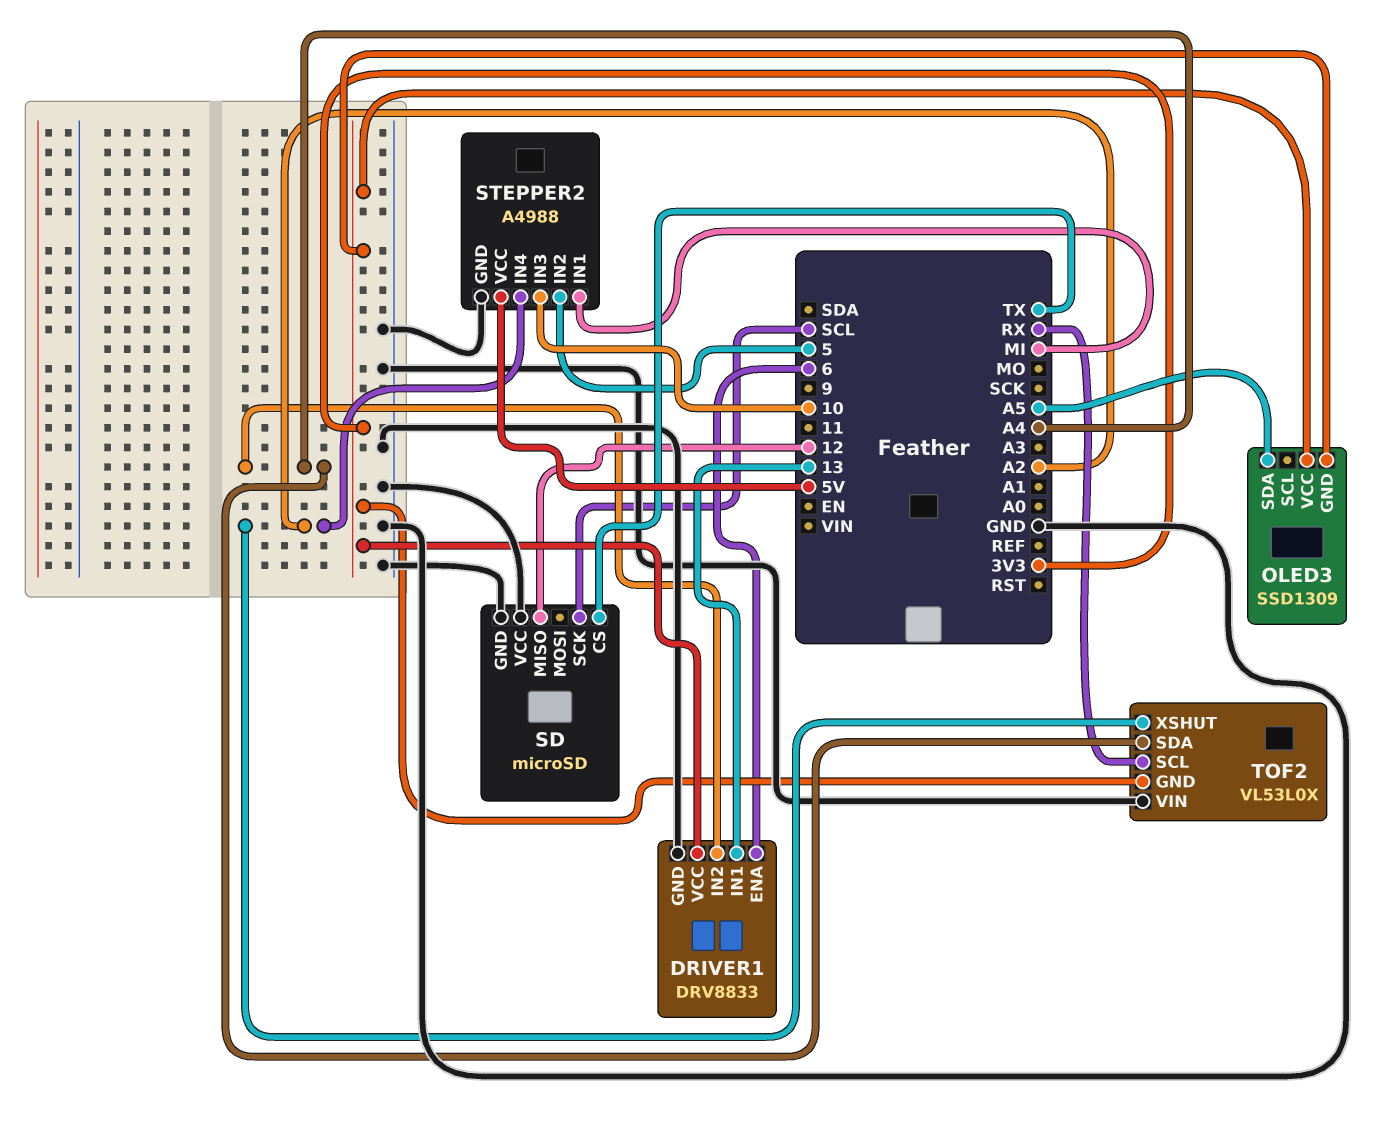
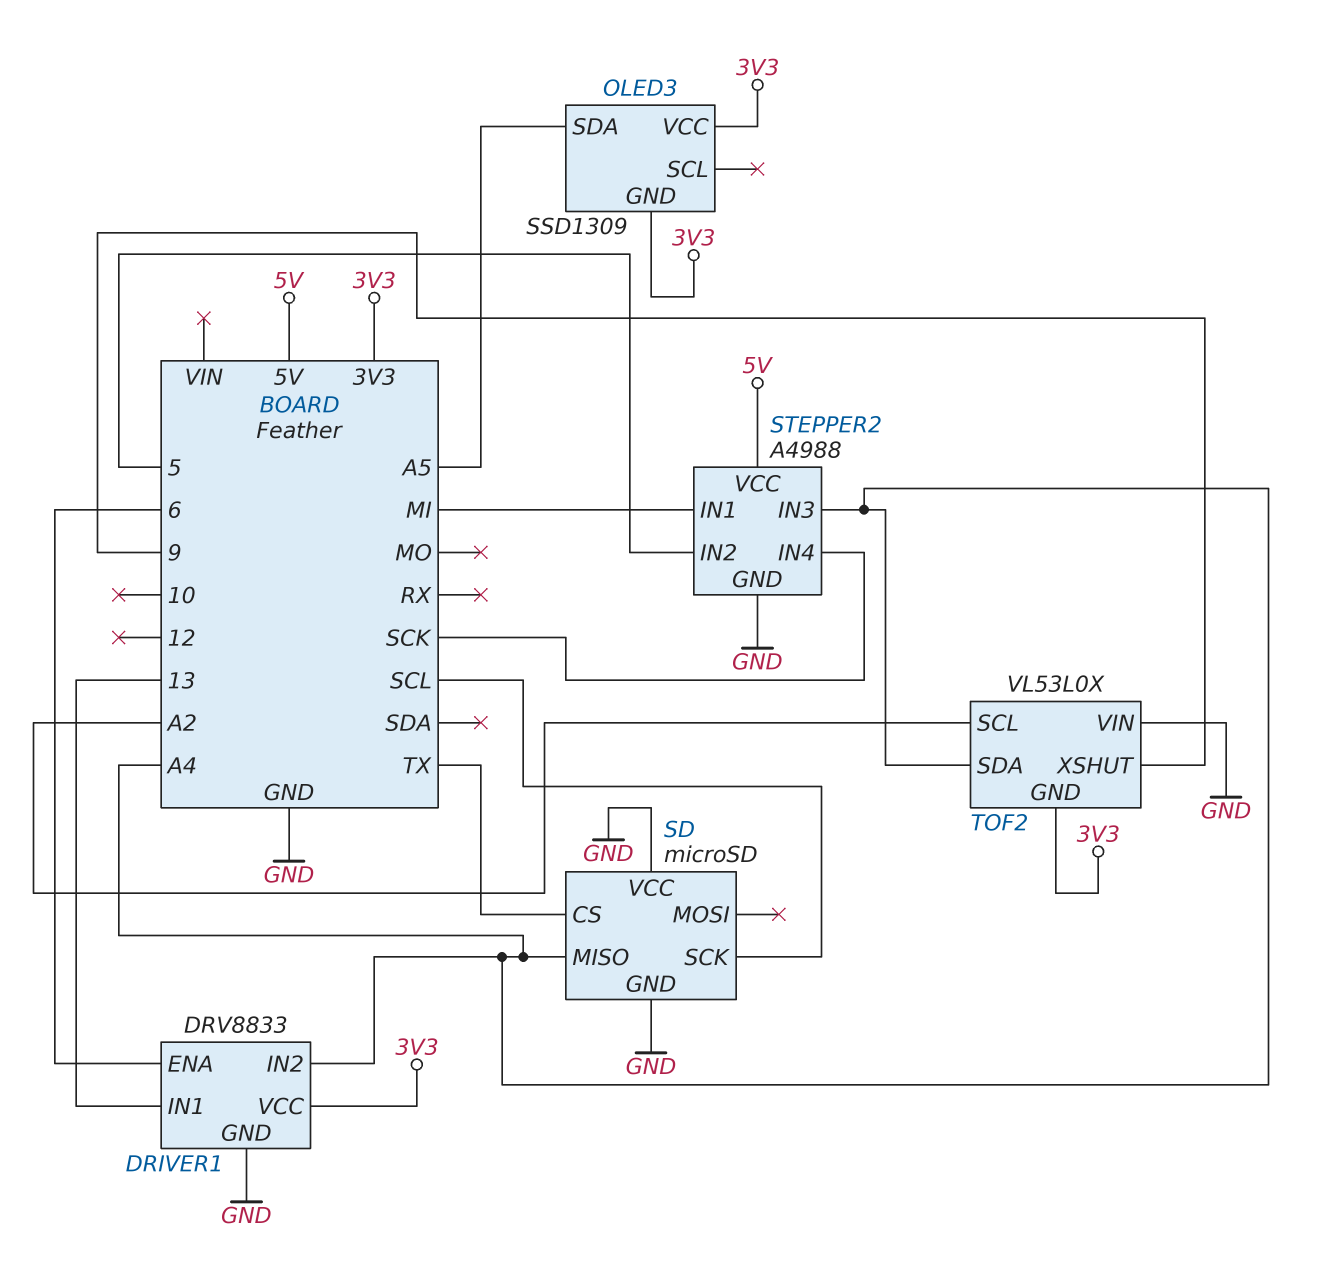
SD pin MISO: 12 -> A4
STEPPER2 pin IN3: 10 -> A4
STEPPER2 pin IN4: A2 -> SCK
TOF2 pin SCL: RX -> A2
TOF2 pin XSHUT: A2 -> 9

